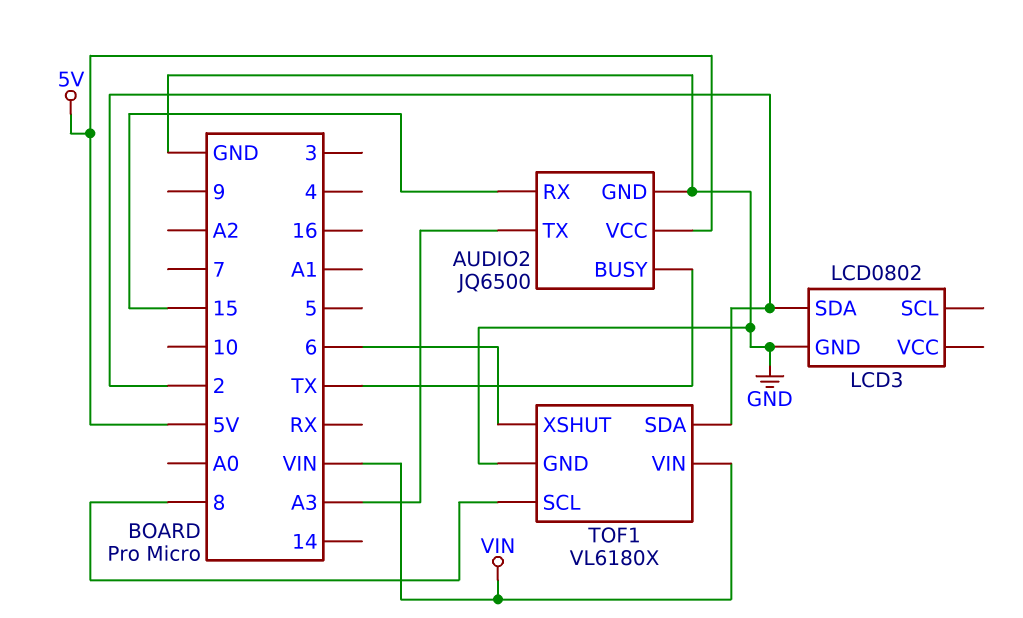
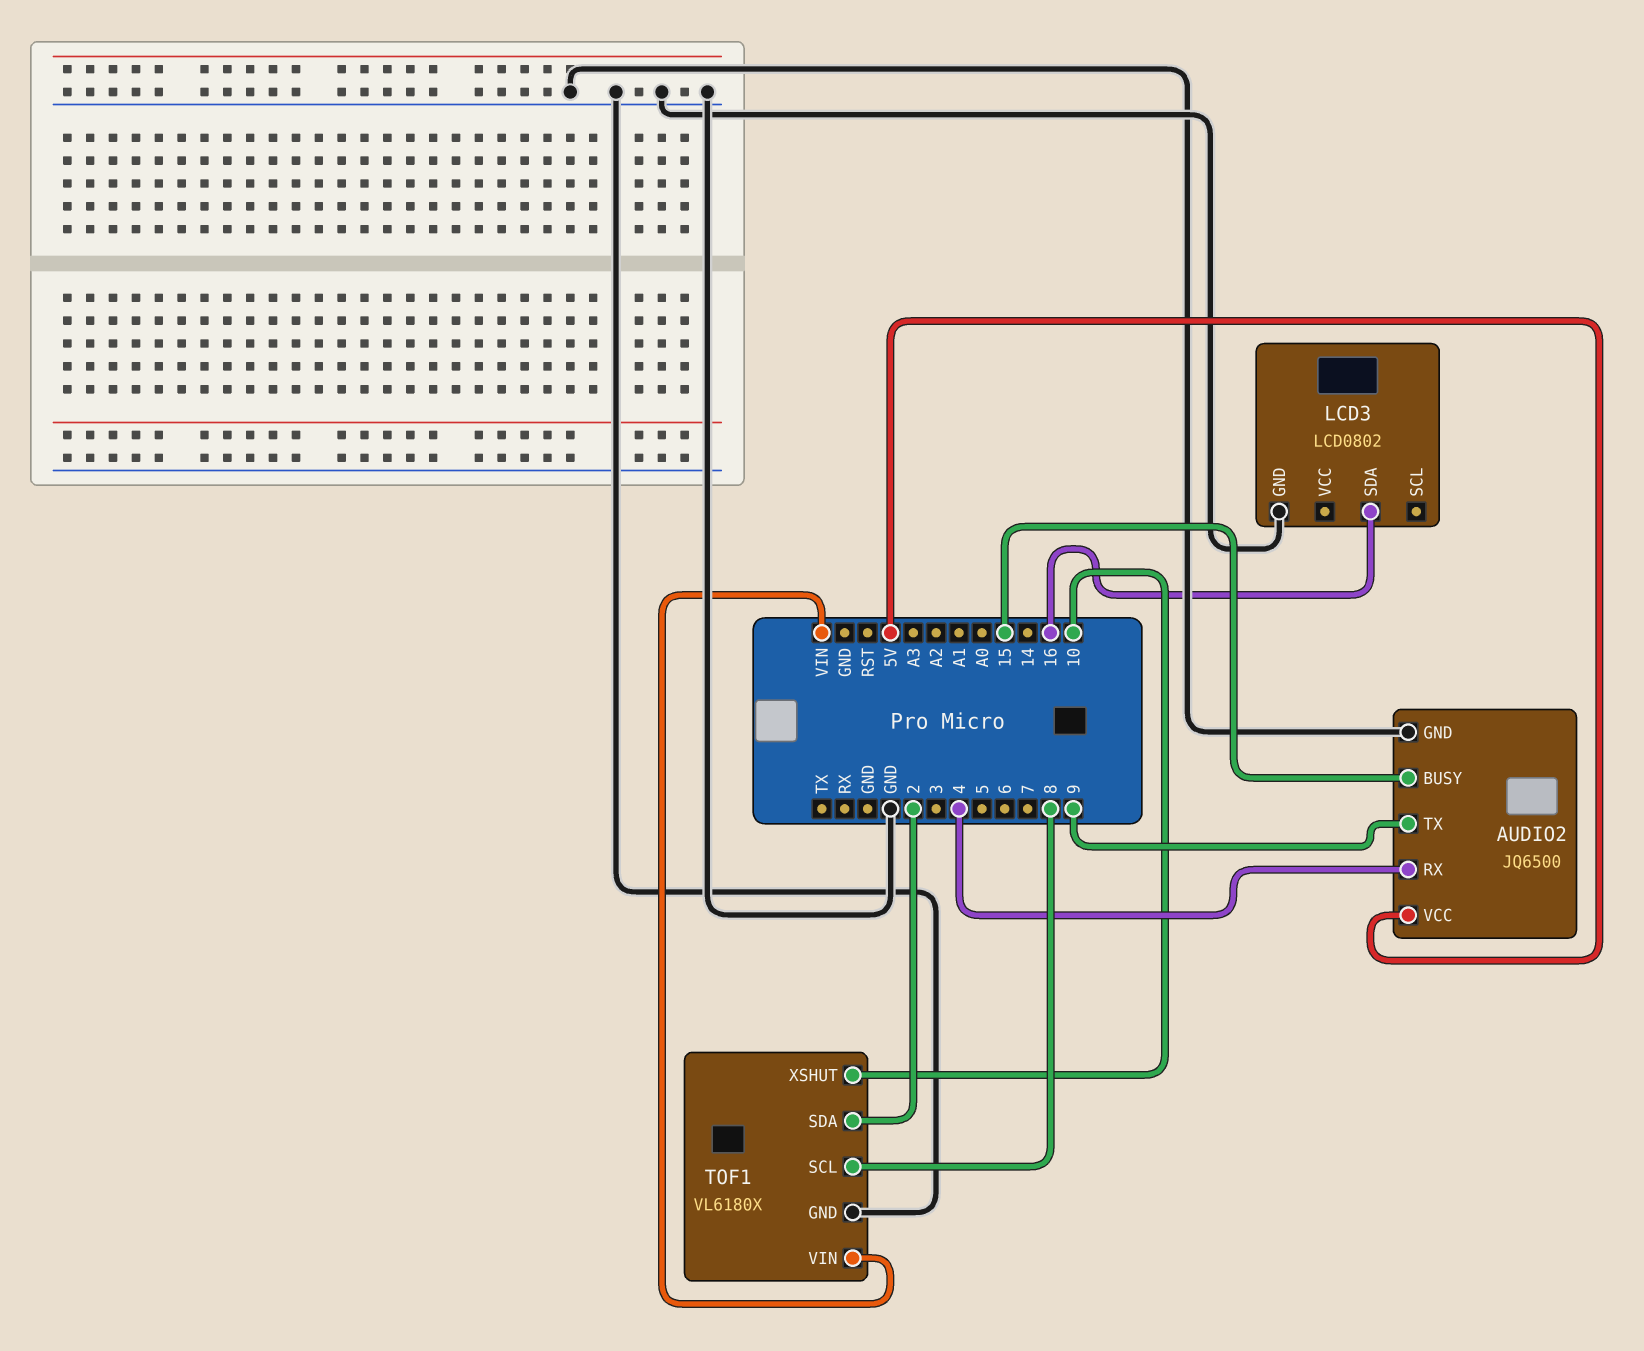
AUDIO2 pin BUSY: TX -> 15
AUDIO2 pin RX: 15 -> 4
AUDIO2 pin TX: A3 -> 9
LCD3 pin SDA: 2 -> 16
TOF1 pin XSHUT: 6 -> 10

